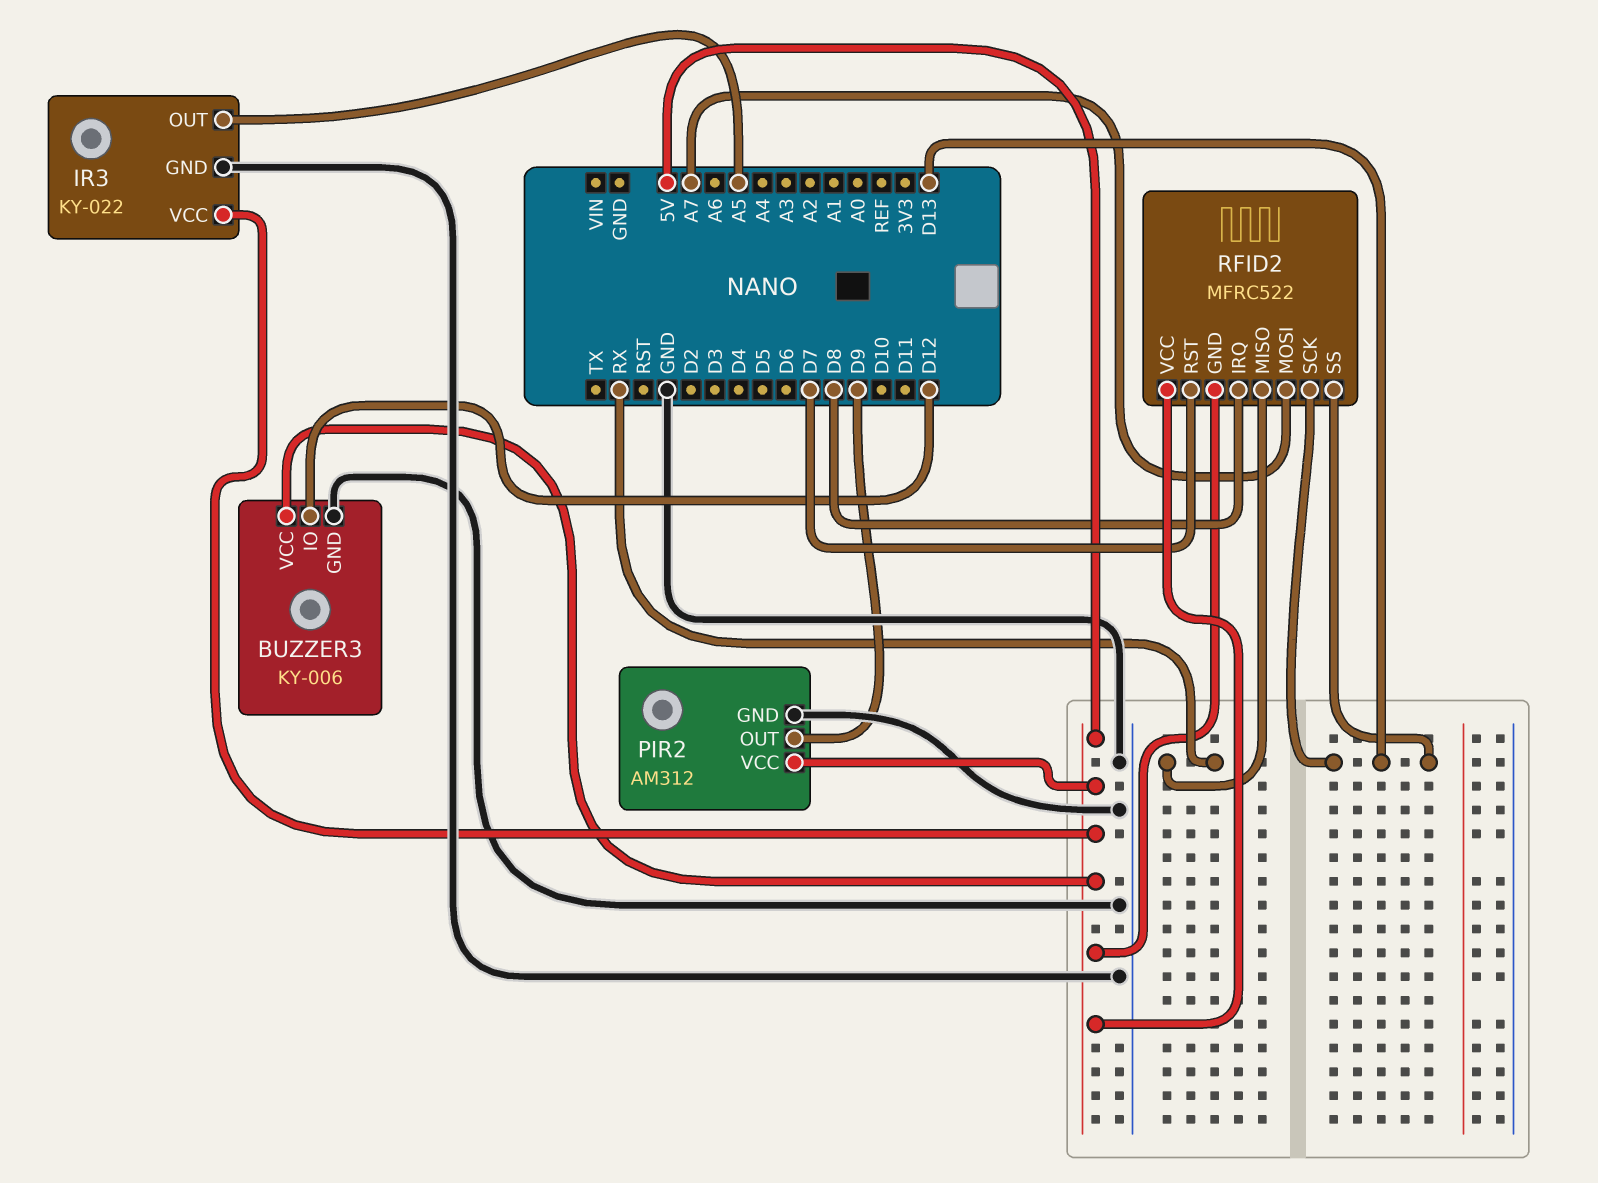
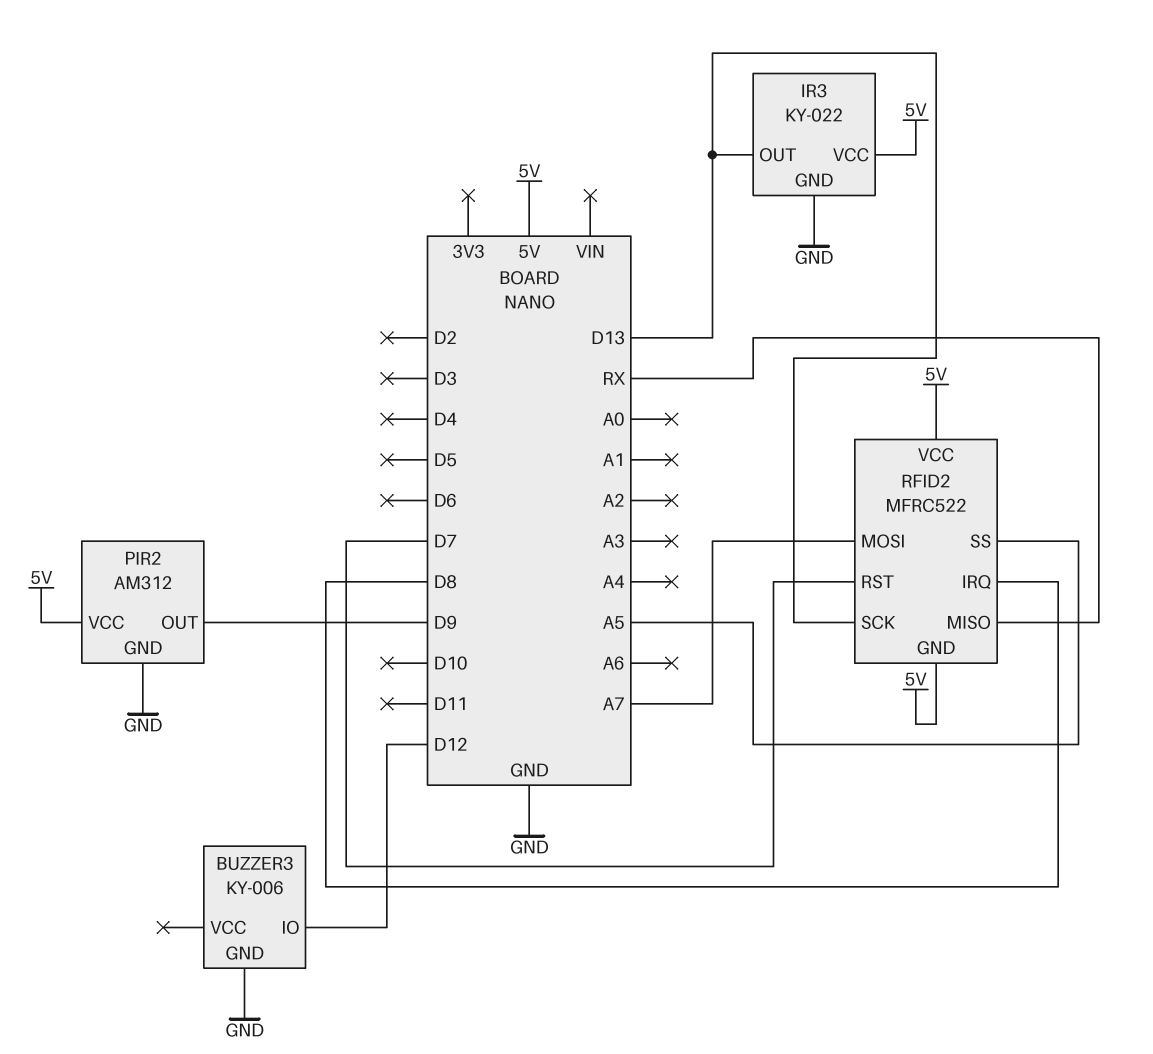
BUZZER3 pin VCC: 5V -> none
IR3 pin OUT: A5 -> D13
RFID2 pin SS: D13 -> A5

